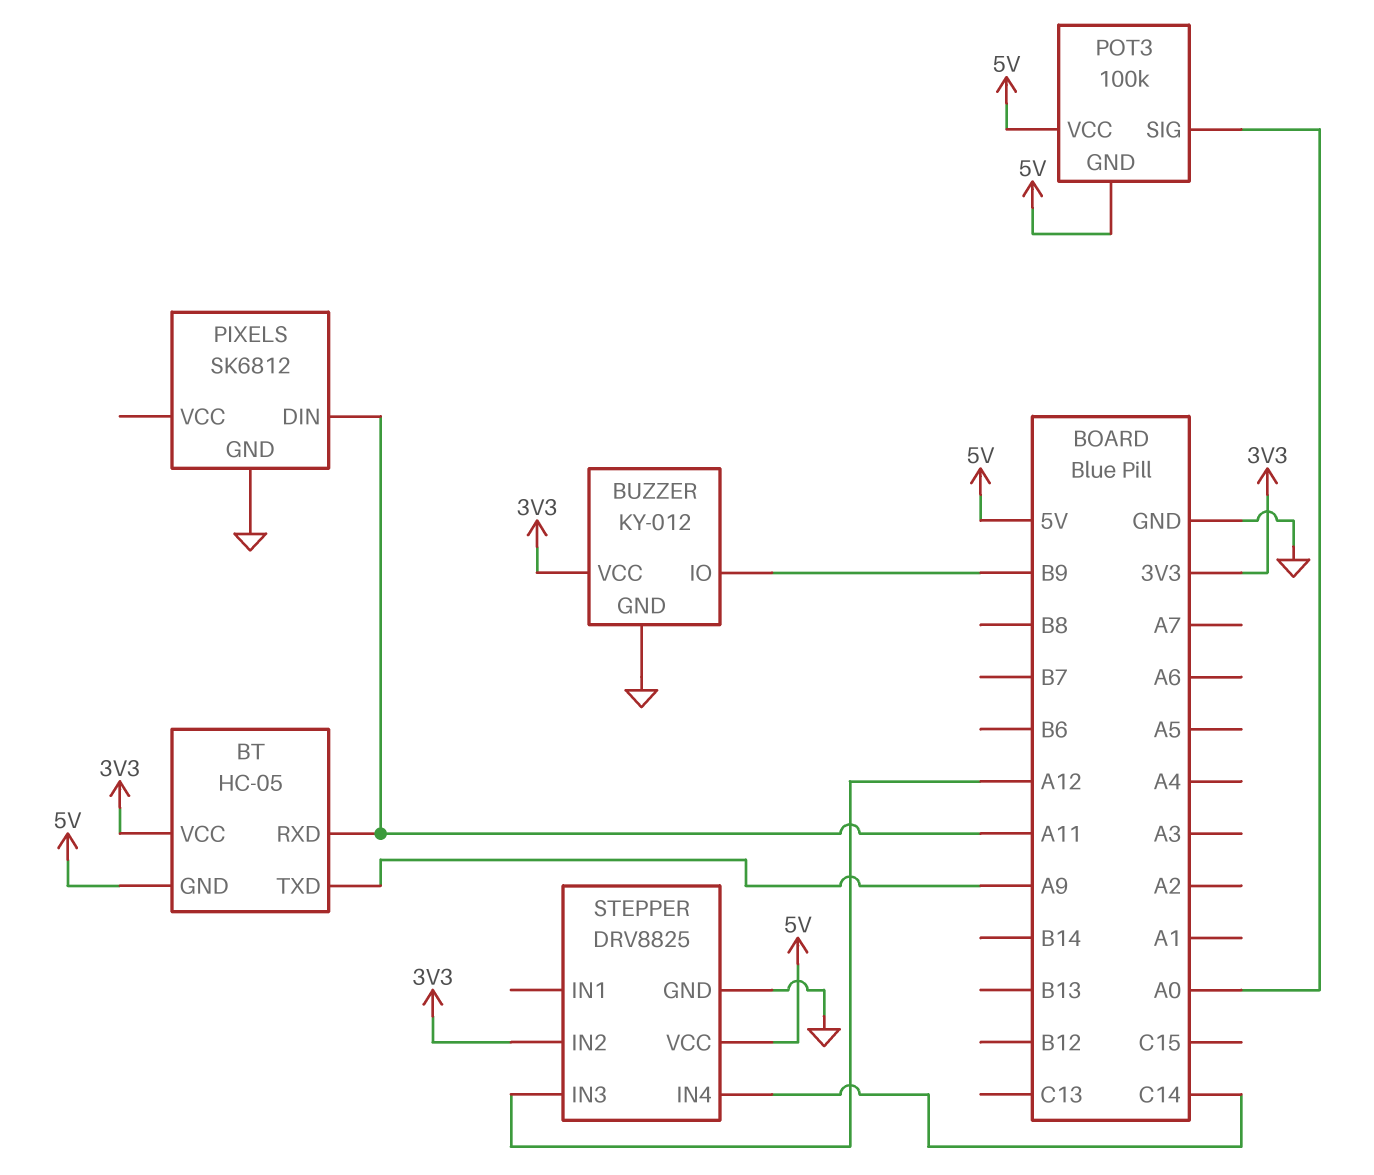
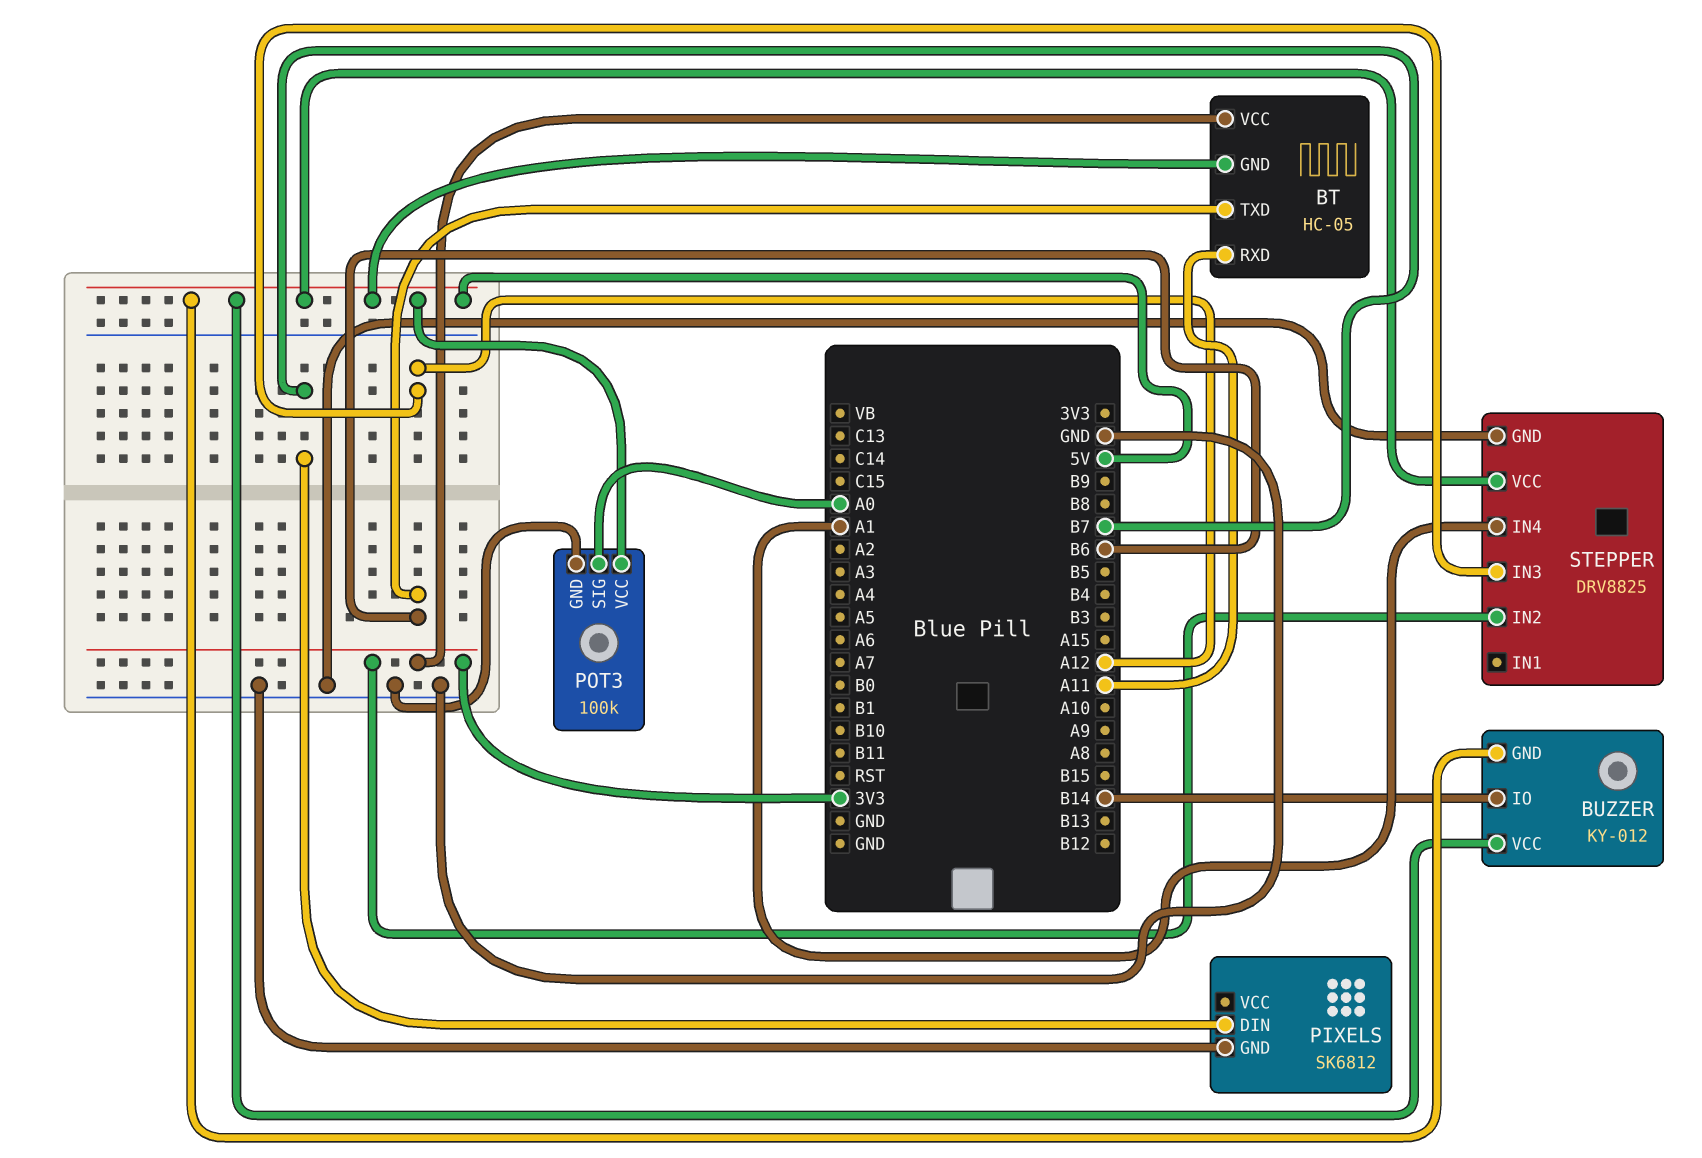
BT pin TXD: A9 -> B6
BUZZER pin GND: GND -> 5V
BUZZER pin IO: B9 -> B14
BUZZER pin VCC: 3V3 -> 5V
PIXELS pin DIN: A11 -> B7
POT3 pin GND: 5V -> GND
STEPPER pin IN4: C14 -> A1

